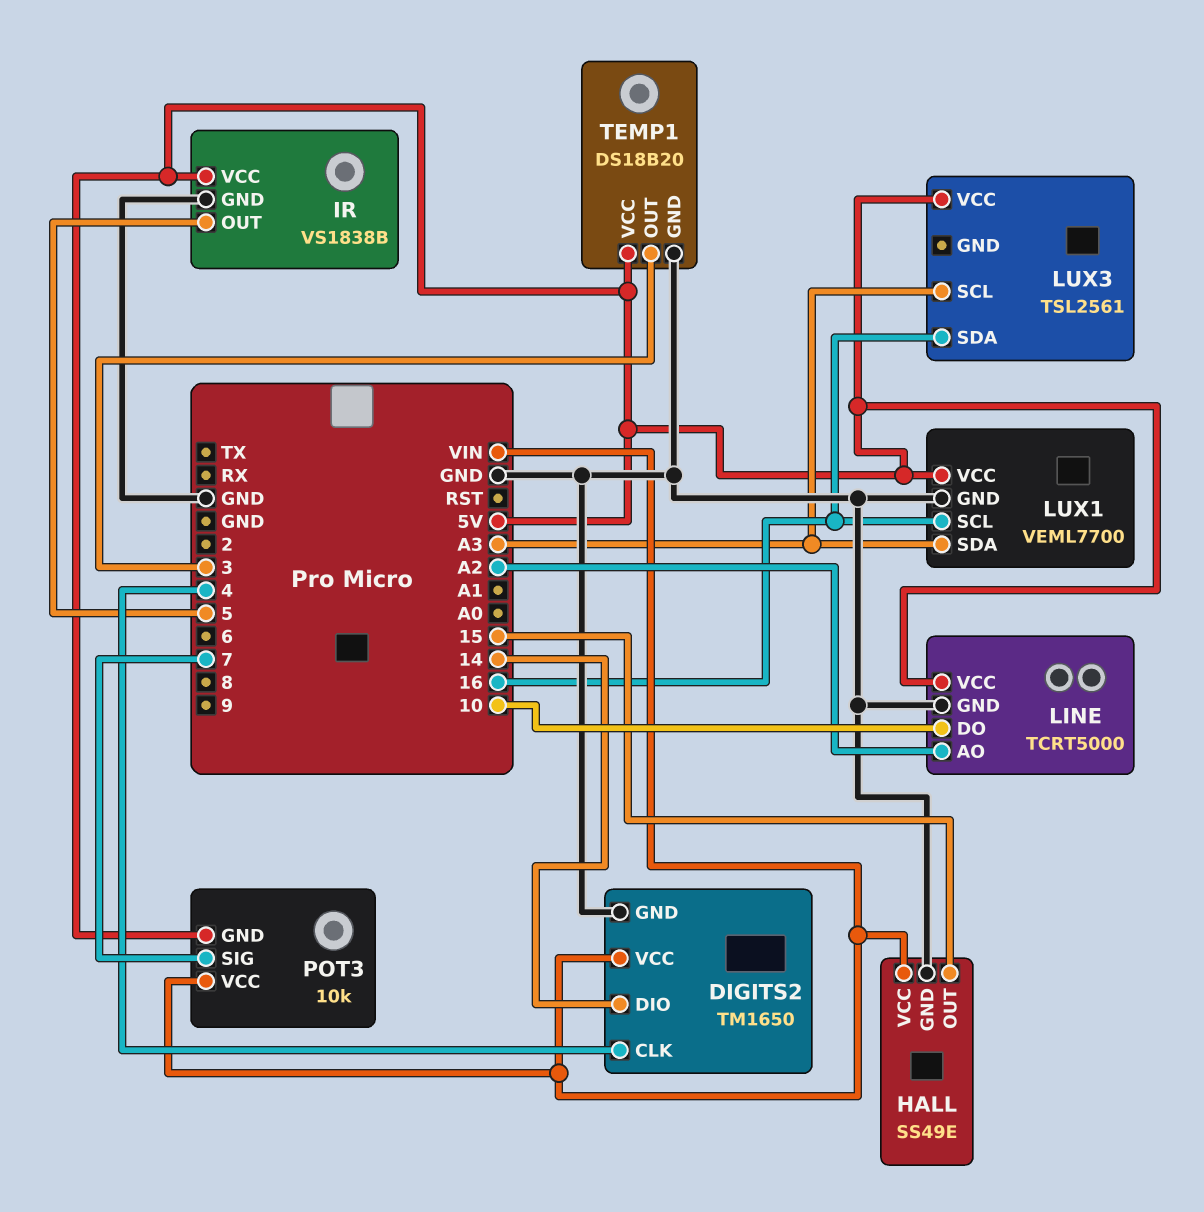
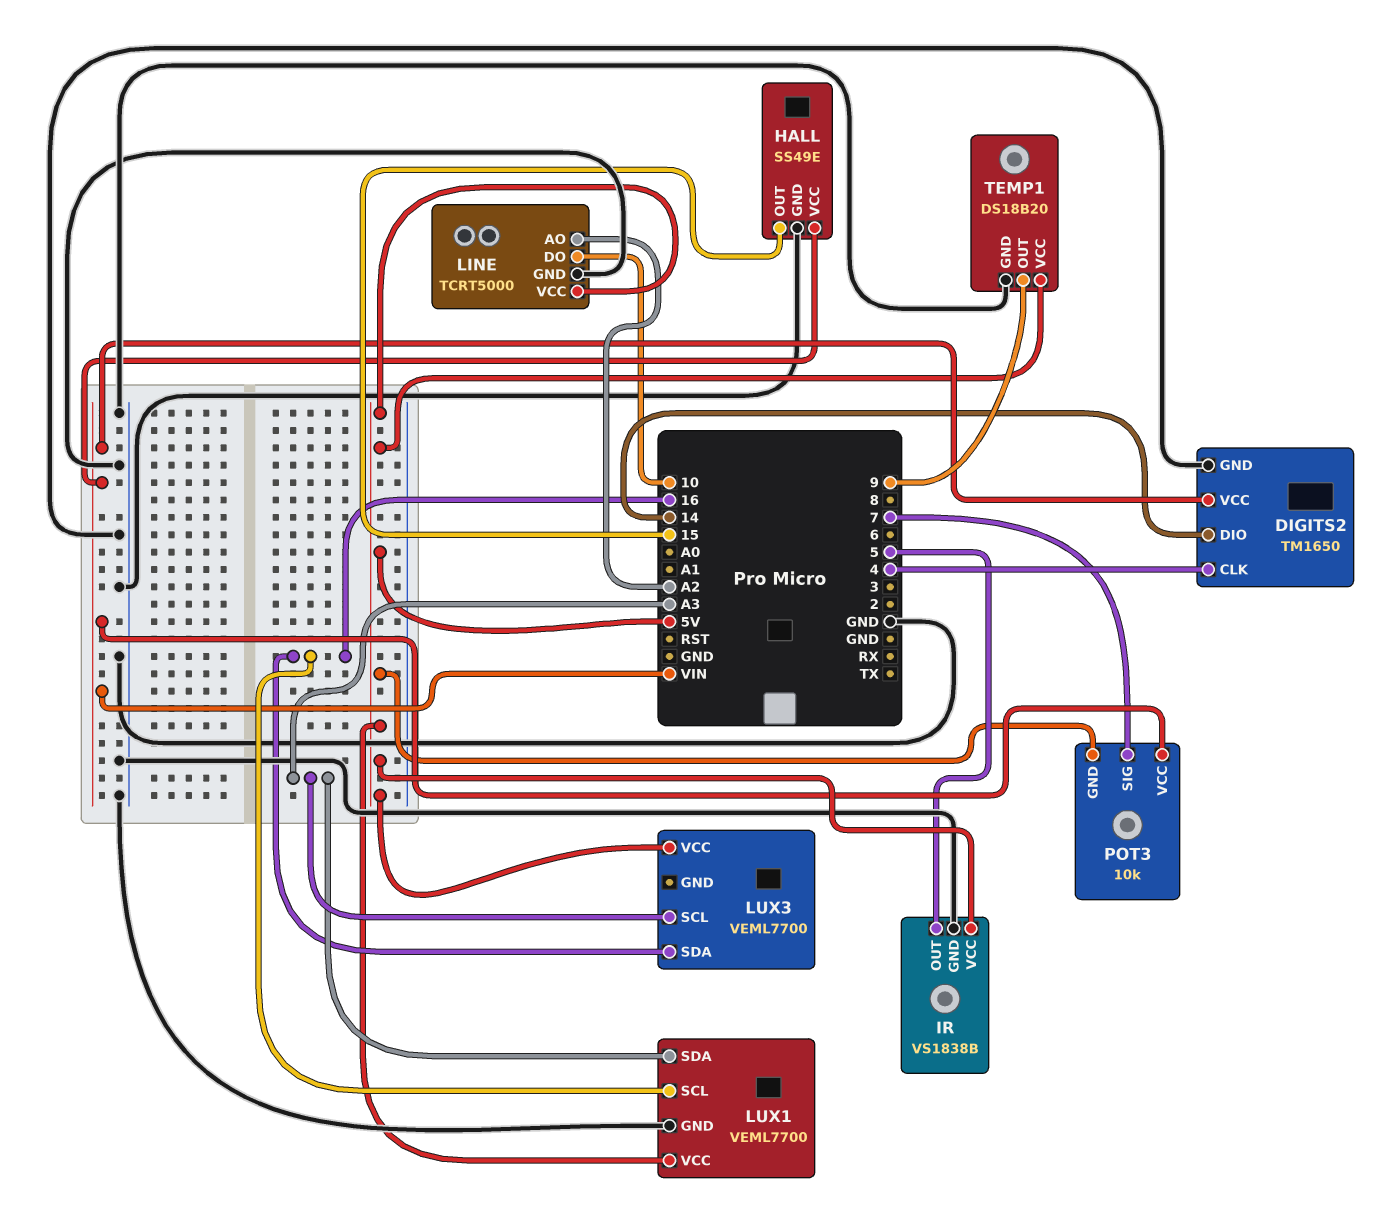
LUX3: TSL2561 -> VEML7700
TEMP1 pin OUT: 3 -> 9

